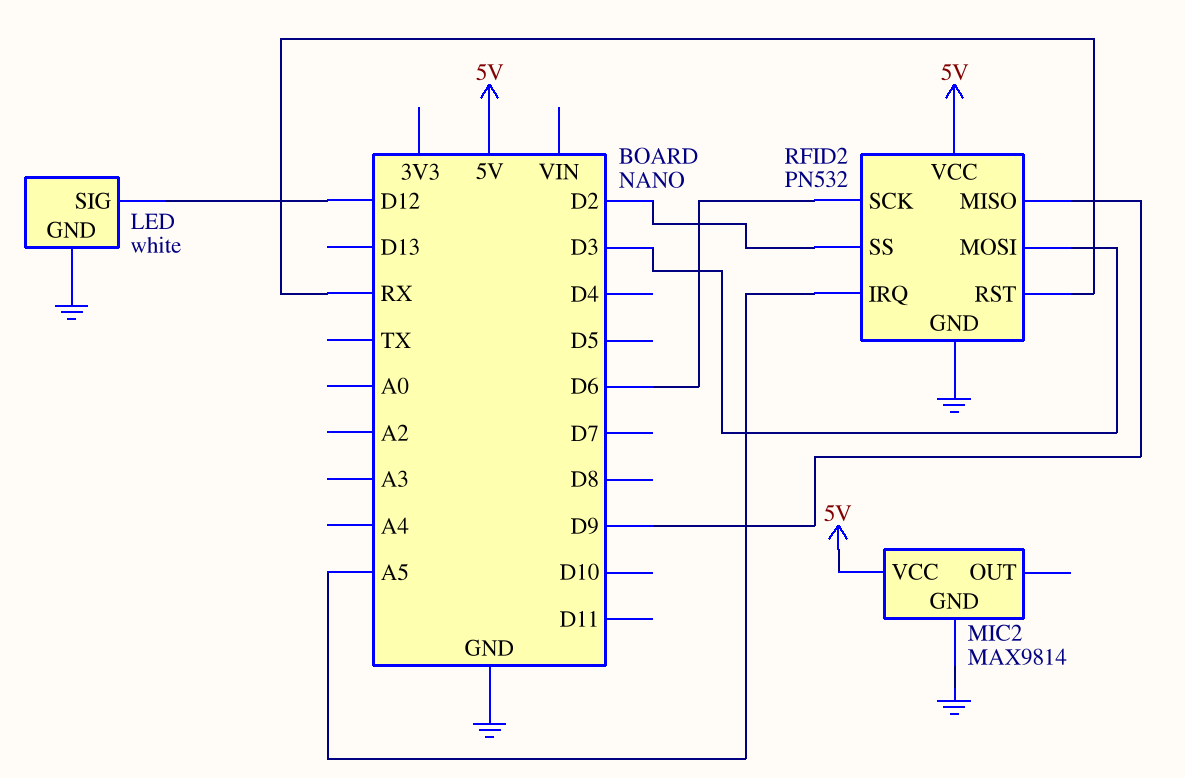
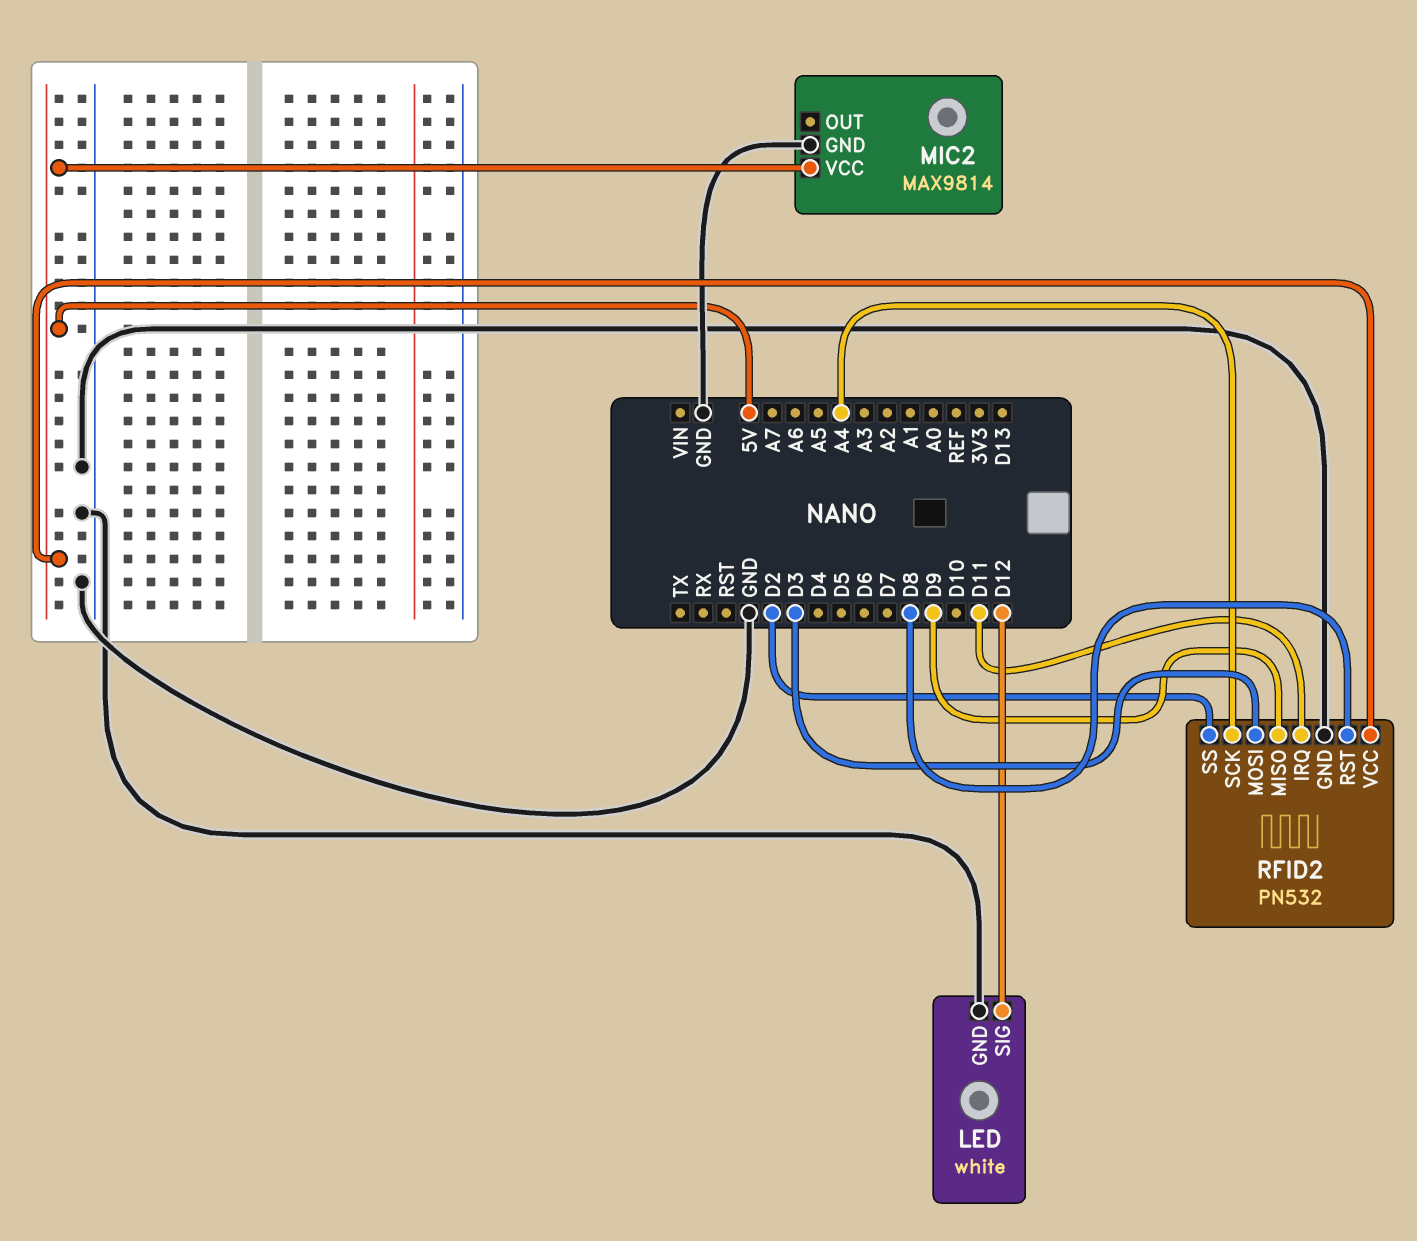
RFID2 pin IRQ: A5 -> D11
RFID2 pin RST: RX -> D8
RFID2 pin SCK: D6 -> A4

